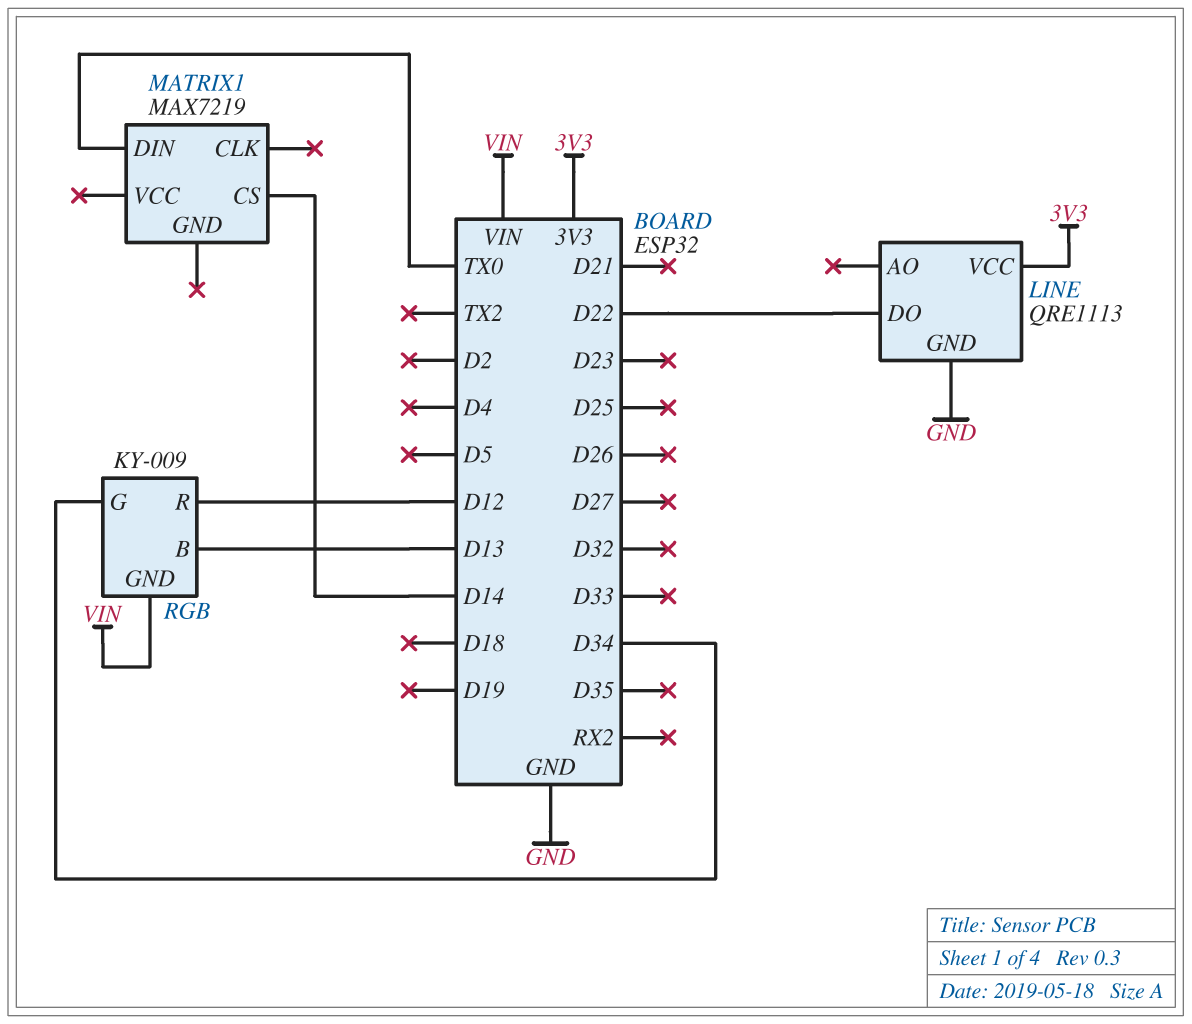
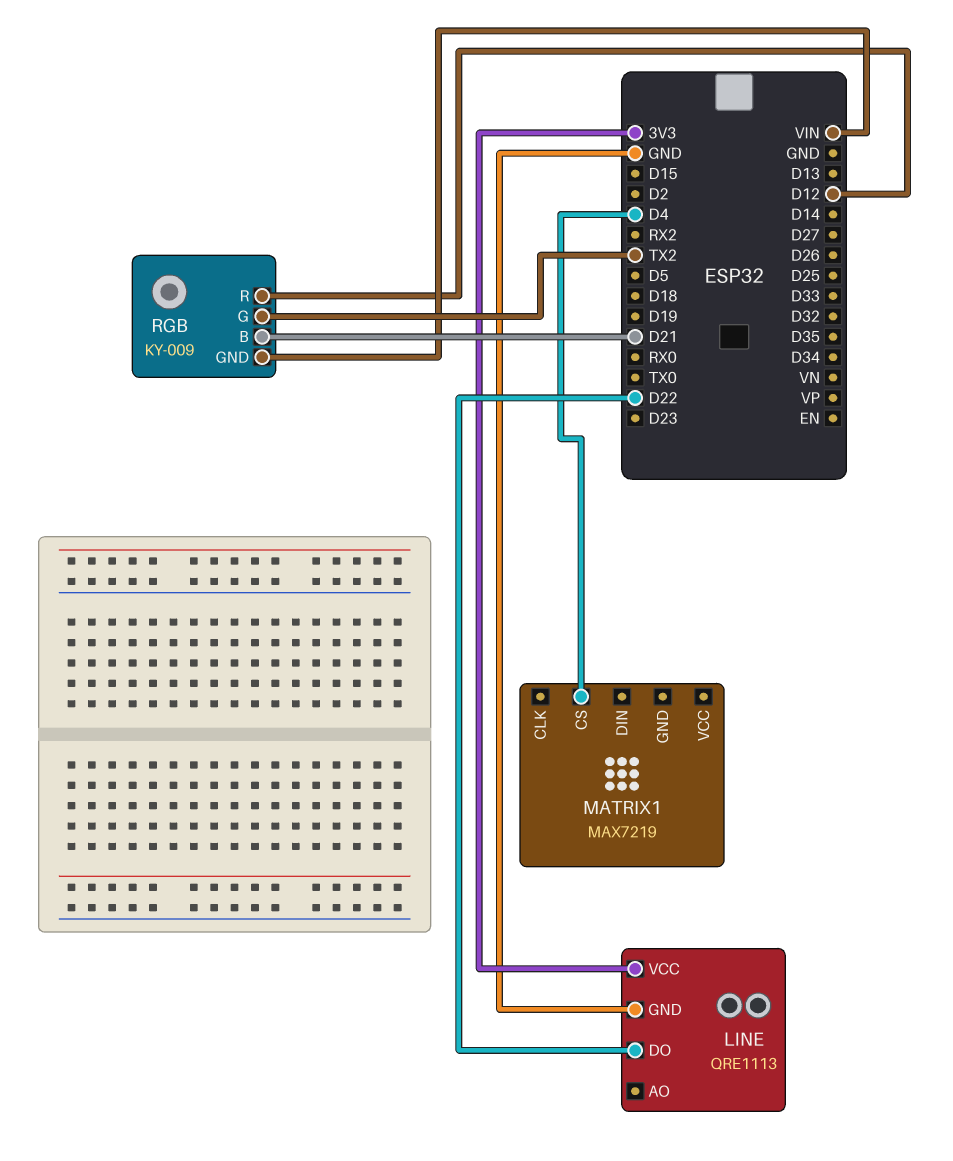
MATRIX1 pin CS: D14 -> D4
MATRIX1 pin DIN: TX0 -> none
RGB pin B: D13 -> D21
RGB pin G: D34 -> TX2

